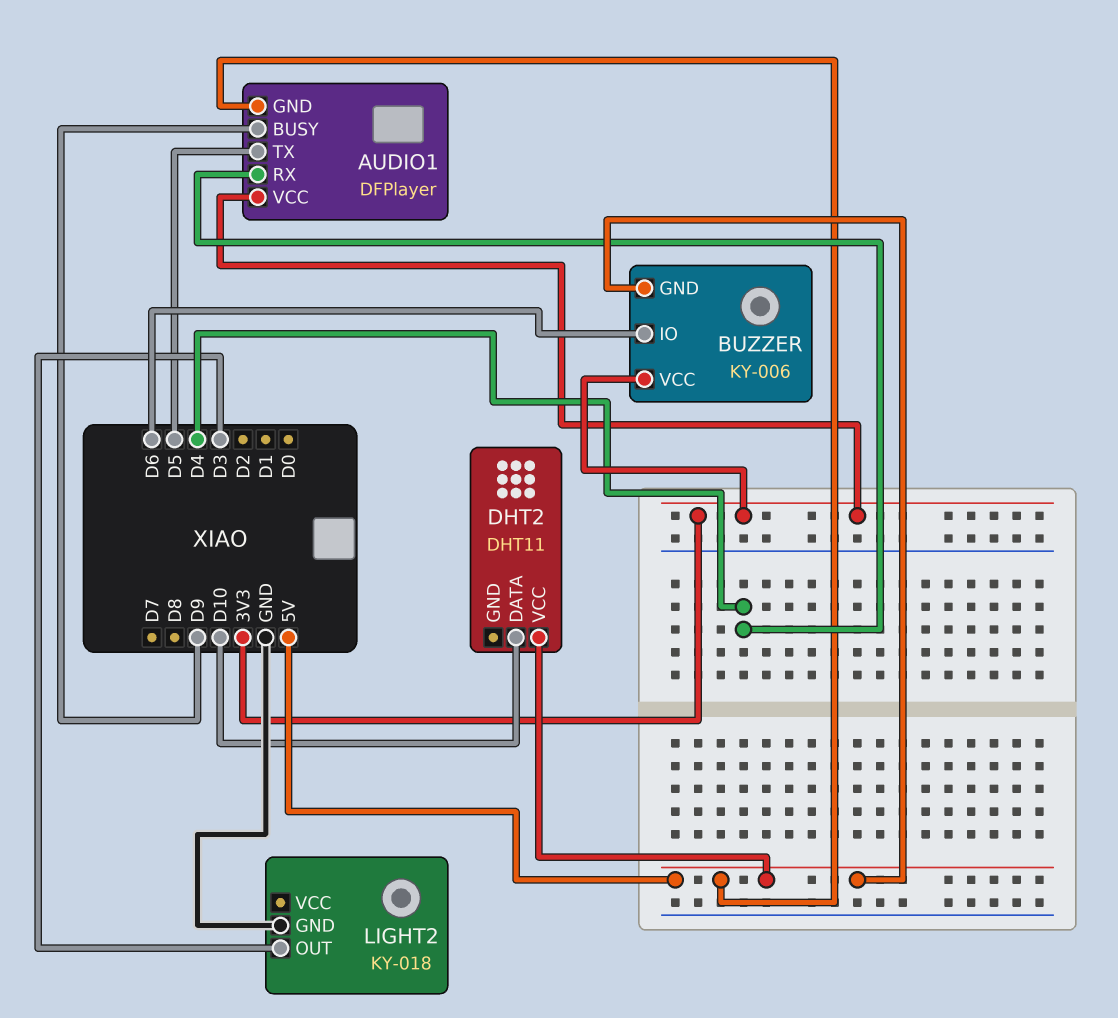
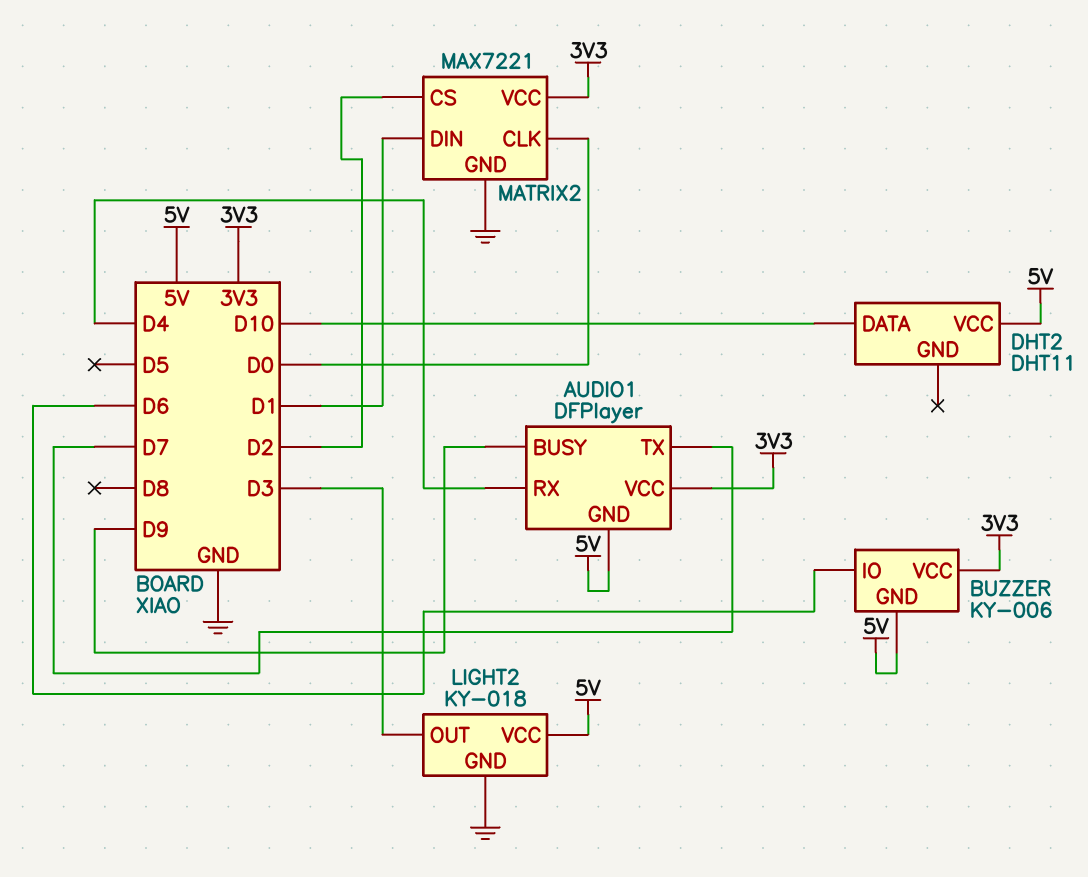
AUDIO1 pin TX: D5 -> D7
LIGHT2 pin VCC: none -> 5V
MATRIX2: none -> MAX7221
MATRIX2 pin CLK: none -> D0
MATRIX2 pin CS: none -> D2
MATRIX2 pin DIN: none -> D1
MATRIX2 pin GND: none -> GND
MATRIX2 pin VCC: none -> 3V3

